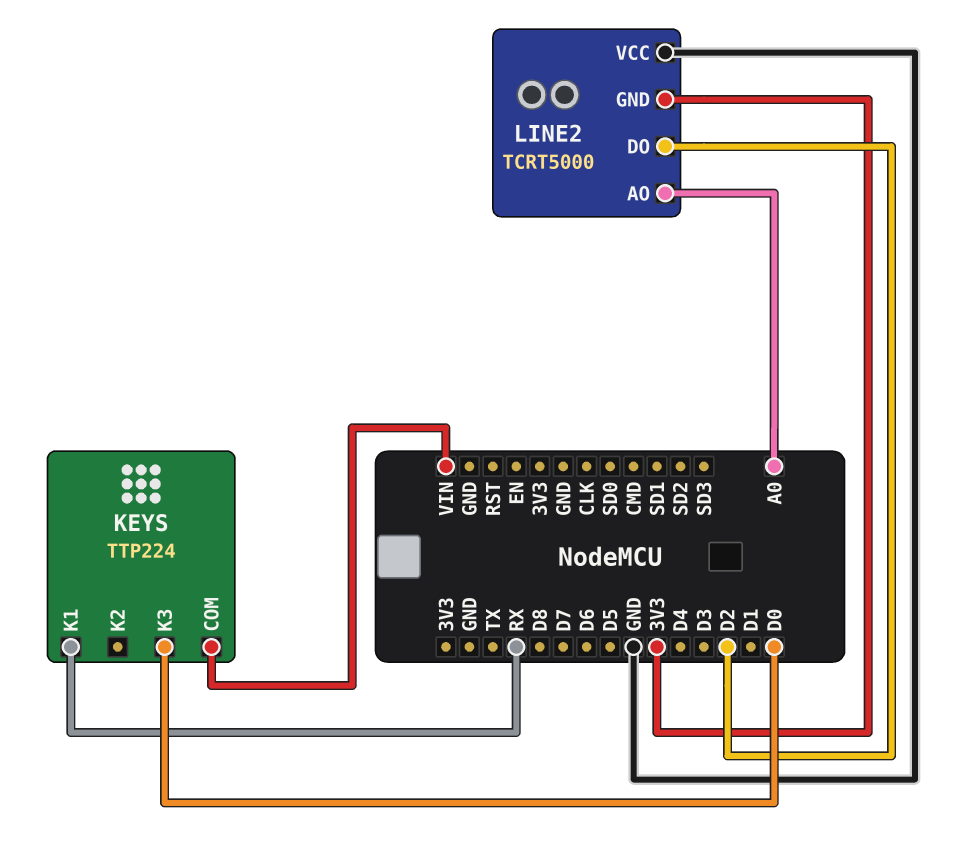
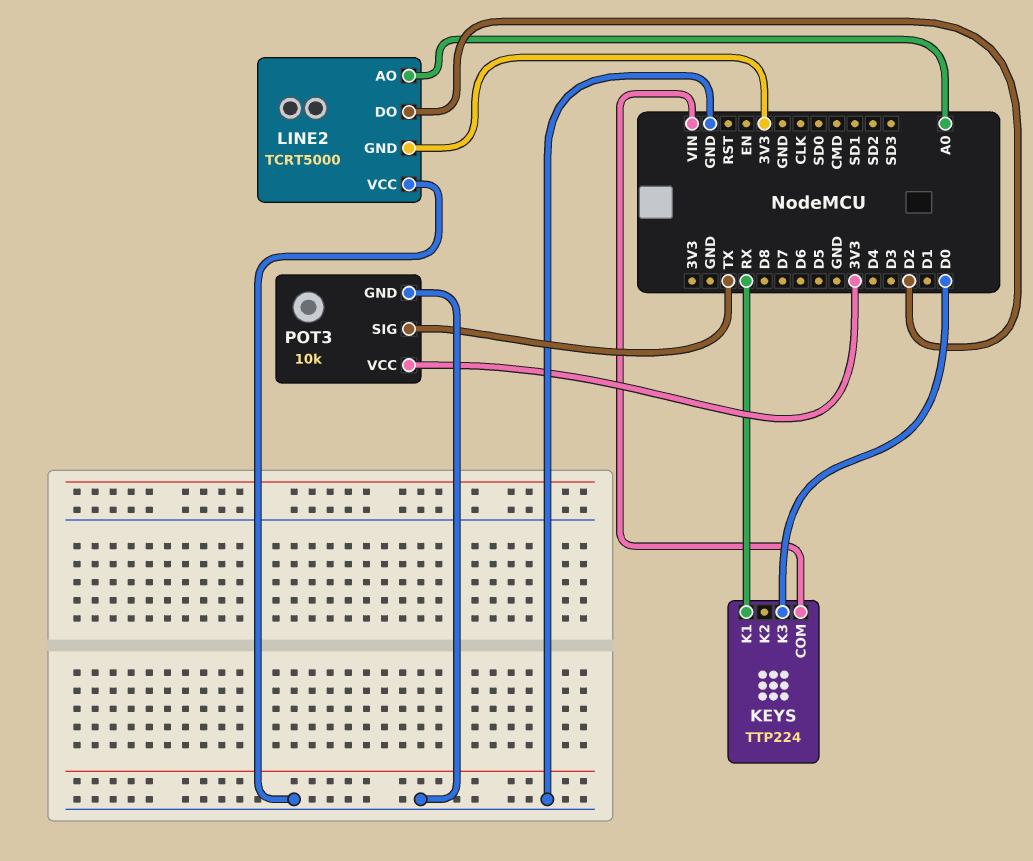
POT3: none -> 10k
POT3 pin GND: none -> GND
POT3 pin SIG: none -> TX
POT3 pin VCC: none -> 3V3

